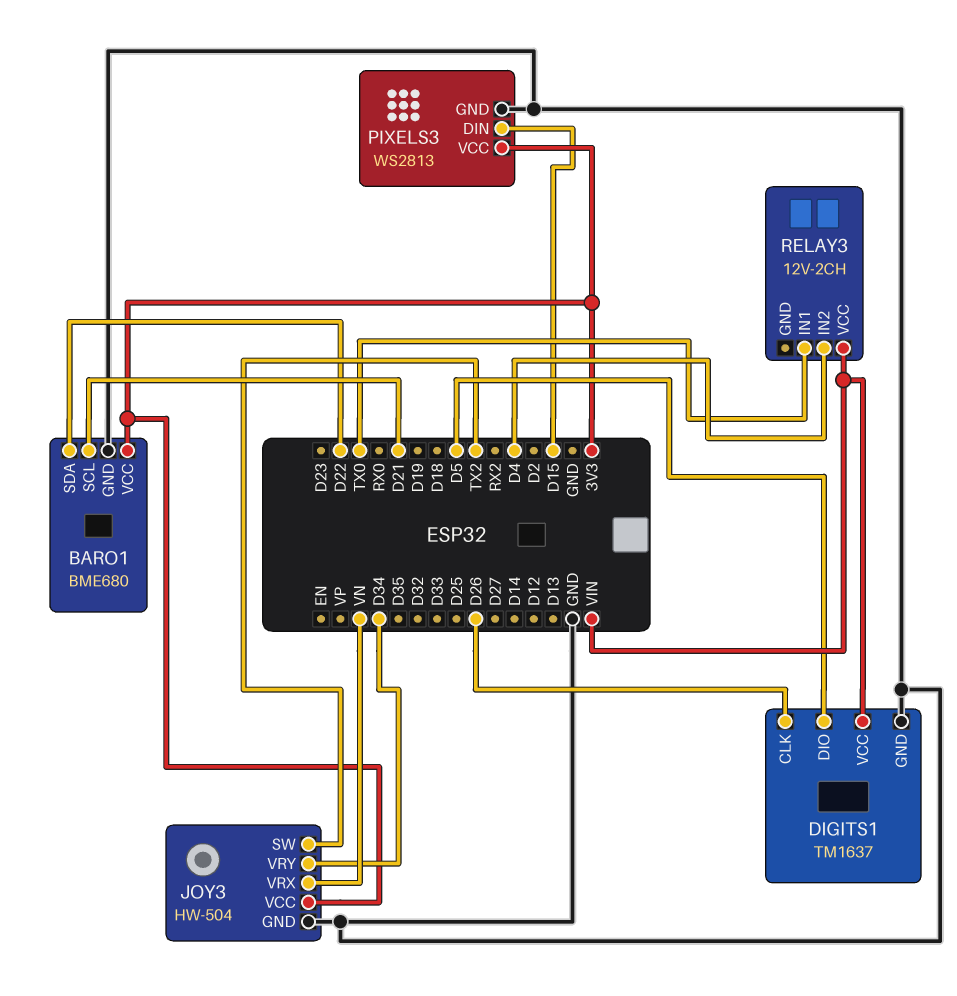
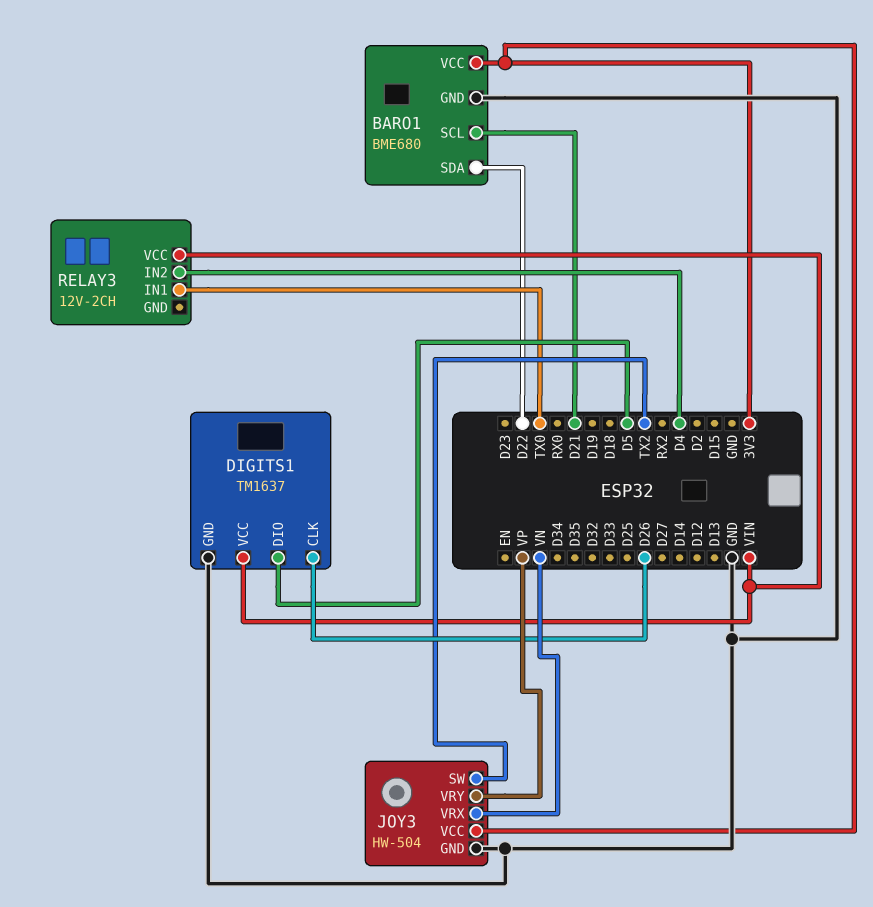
JOY3 pin VRY: D34 -> VP
PIXELS3: WS2813 -> none
PIXELS3 pin DIN: D15 -> none
PIXELS3 pin GND: GND -> none
PIXELS3 pin VCC: 3V3 -> none

